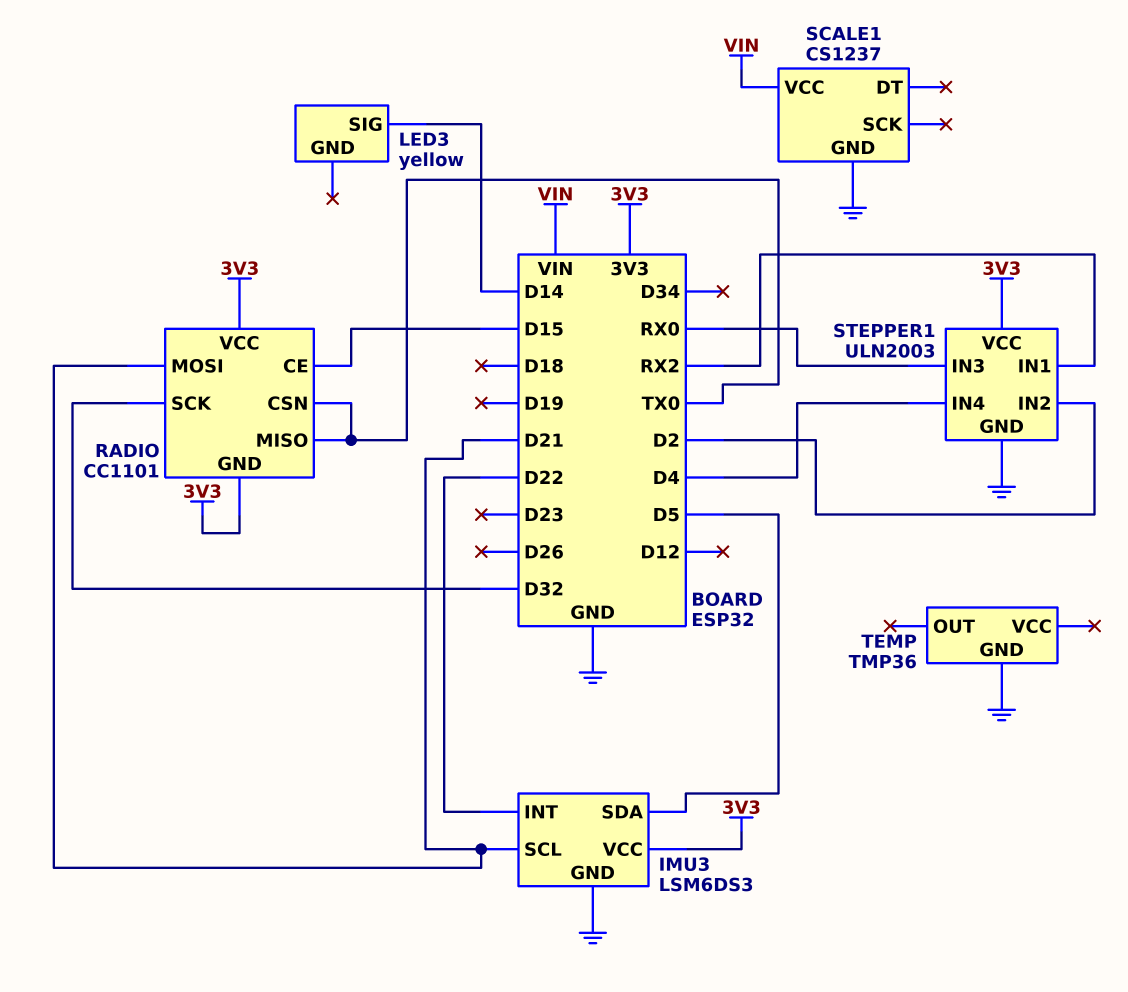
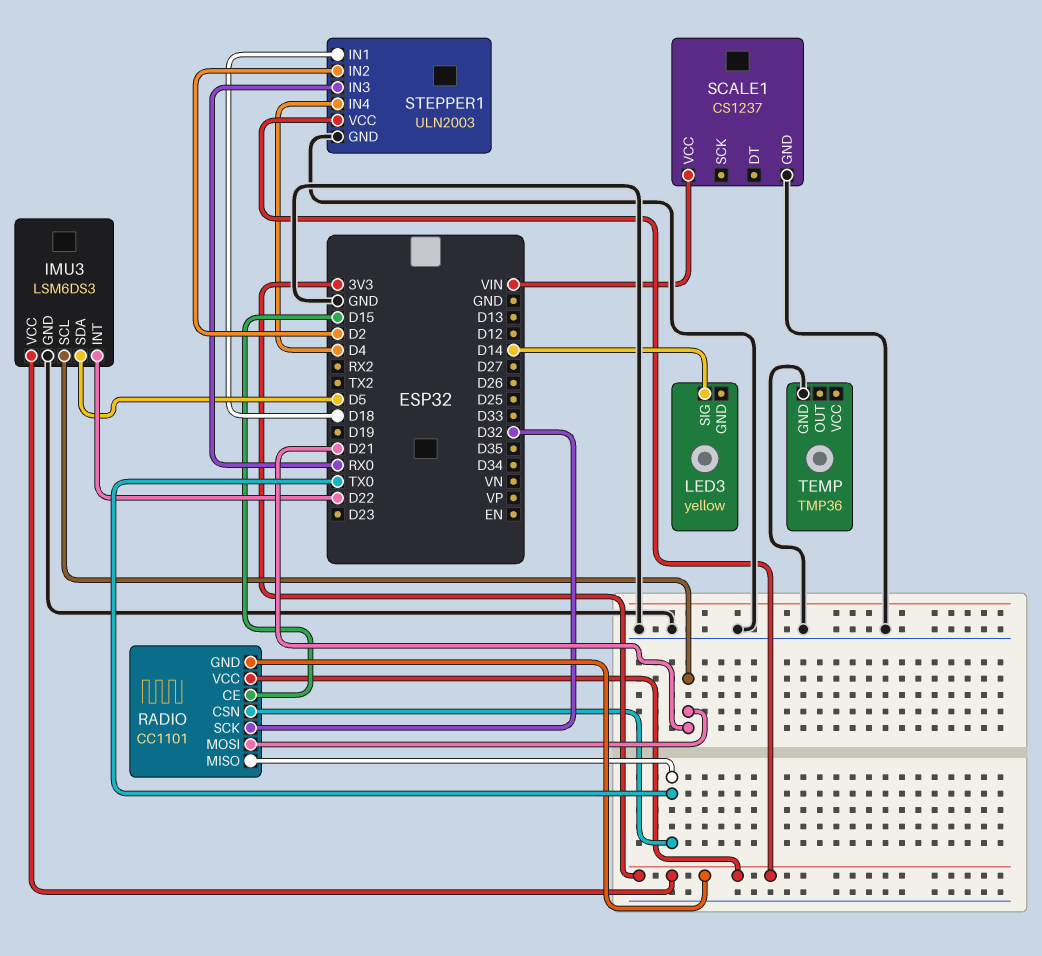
STEPPER1 pin IN1: RX2 -> D18

